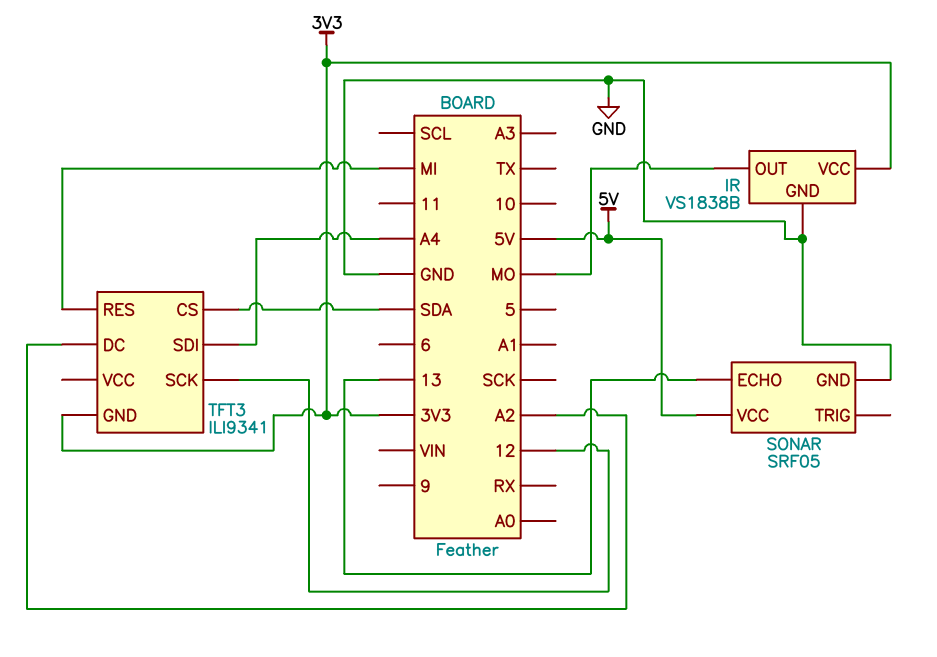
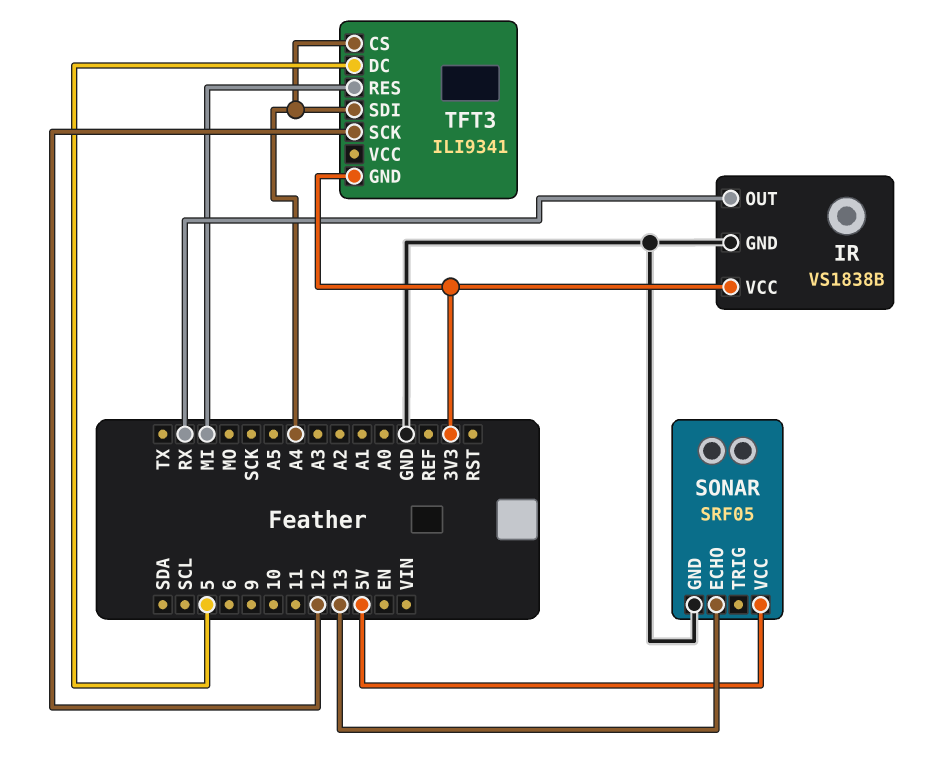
IR pin OUT: MO -> RX
TFT3 pin CS: SDA -> A4
TFT3 pin DC: A2 -> 5

